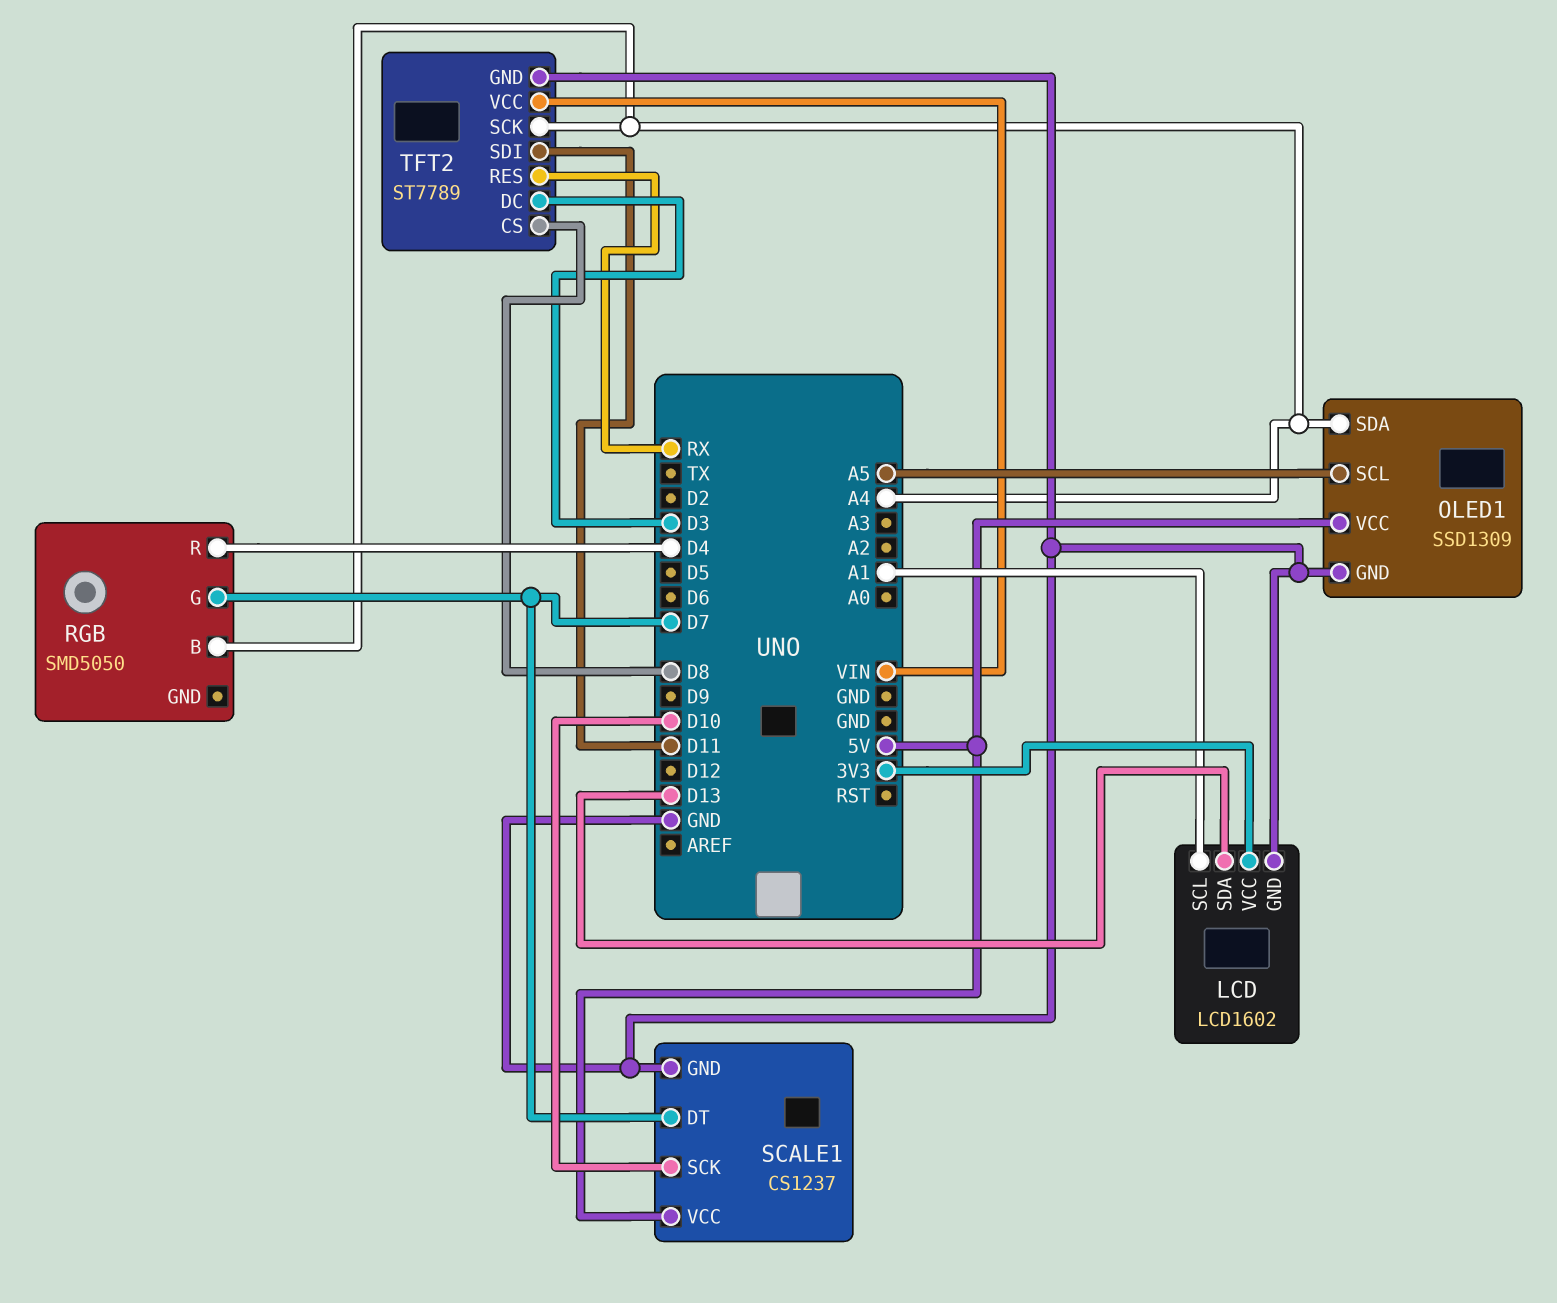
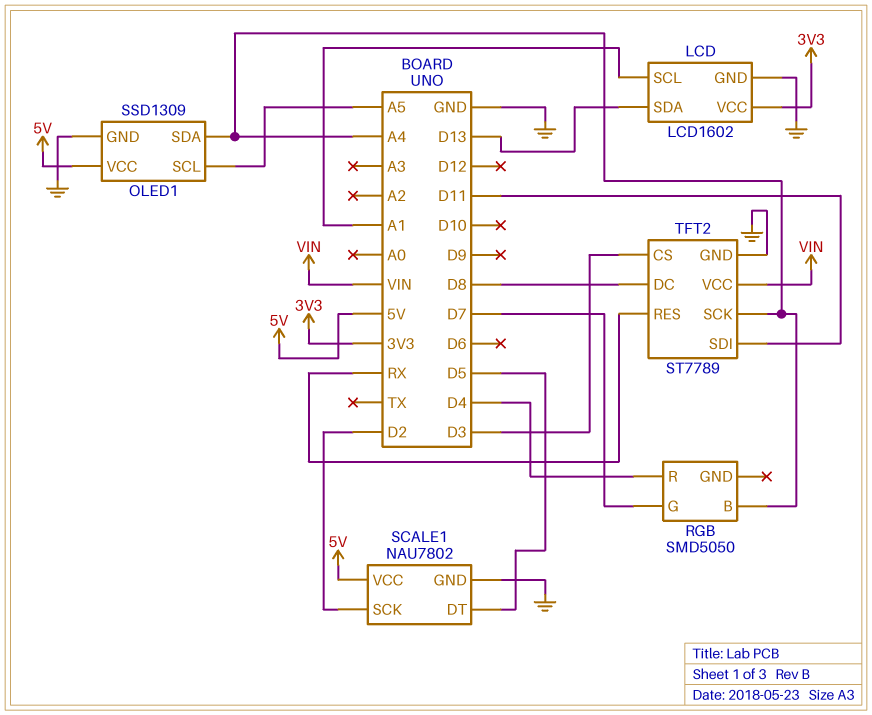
SCALE1: CS1237 -> NAU7802
SCALE1 pin DT: D7 -> D5
SCALE1 pin SCK: D10 -> D2
TFT2 pin CS: D8 -> D3
TFT2 pin DC: D3 -> D8

